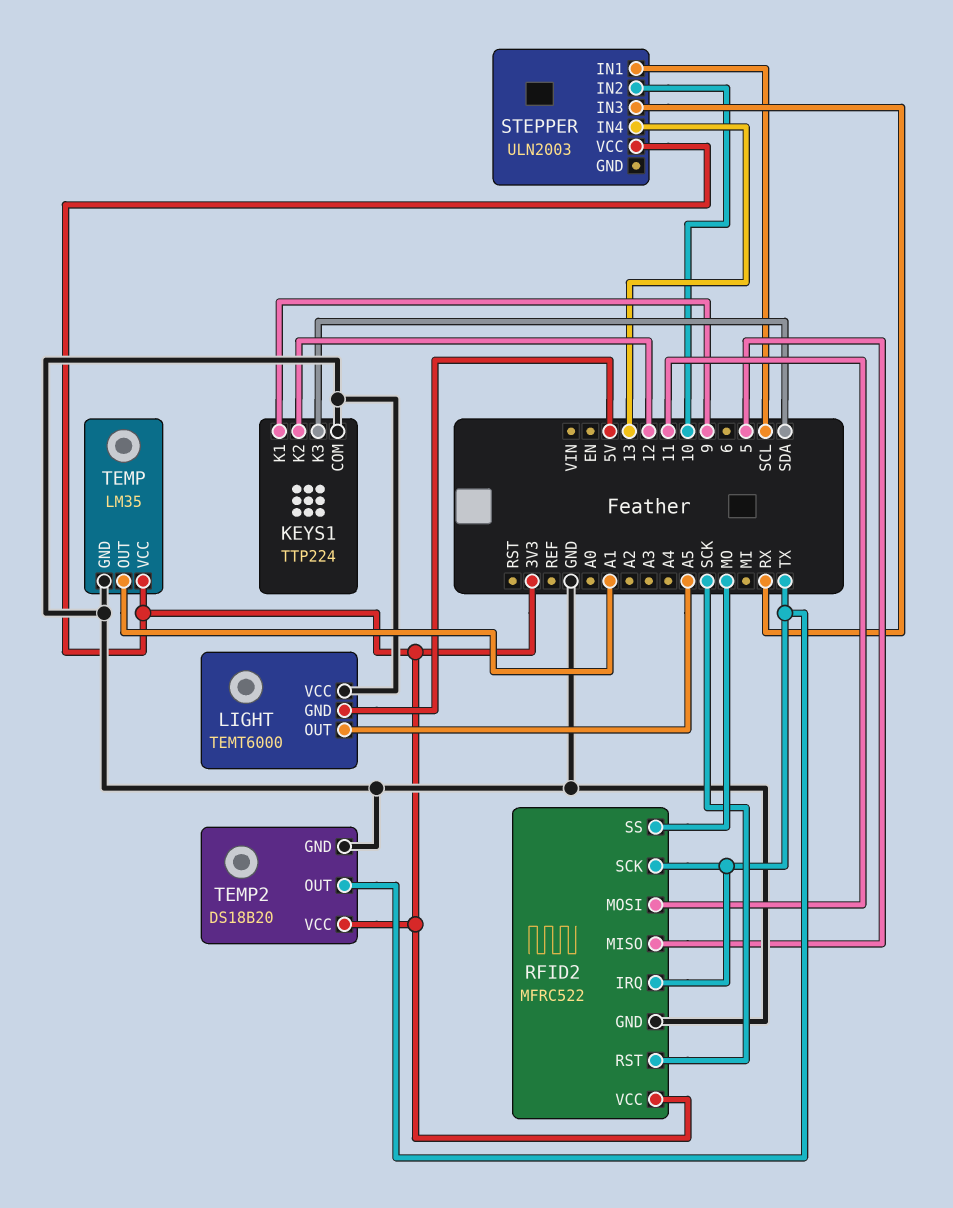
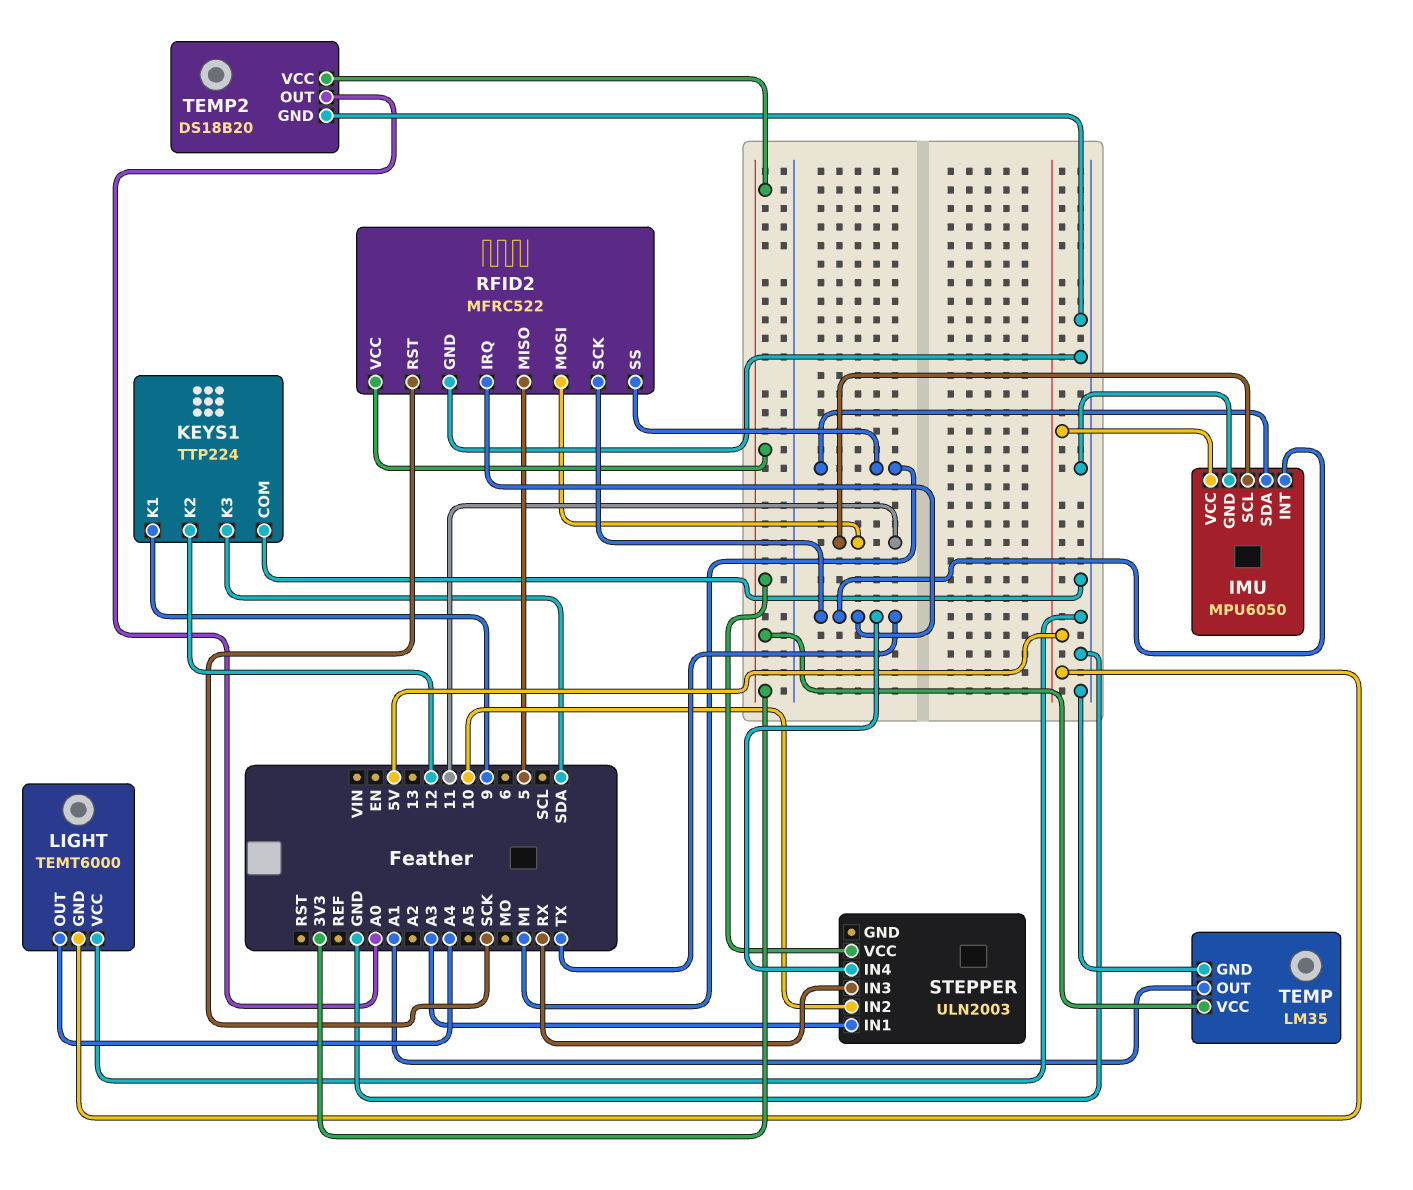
IMU: none -> MPU6050
IMU pin GND: none -> GND
IMU pin INT: none -> TX
IMU pin SCL: none -> 11
IMU pin SDA: none -> MI
IMU pin VCC: none -> 5V
LIGHT pin OUT: A5 -> A4
RFID2 pin SS: MO -> MI
STEPPER pin IN1: SCL -> A3
STEPPER pin IN4: 13 -> TX
TEMP2 pin OUT: TX -> A0

